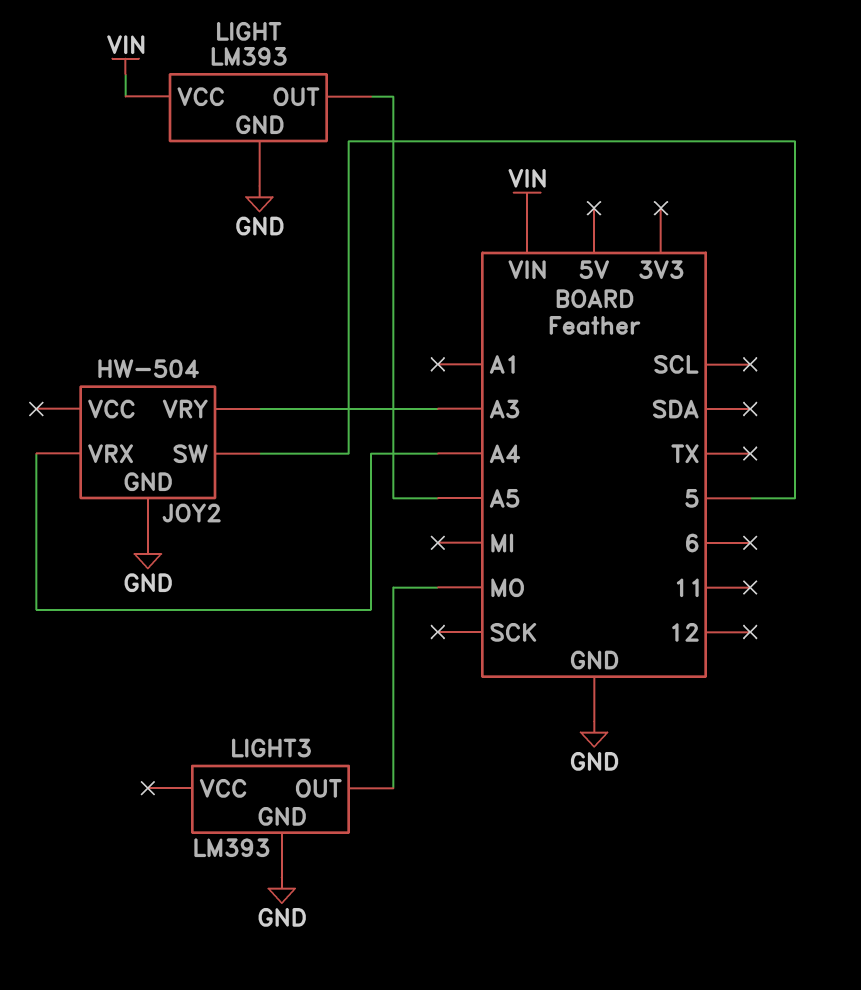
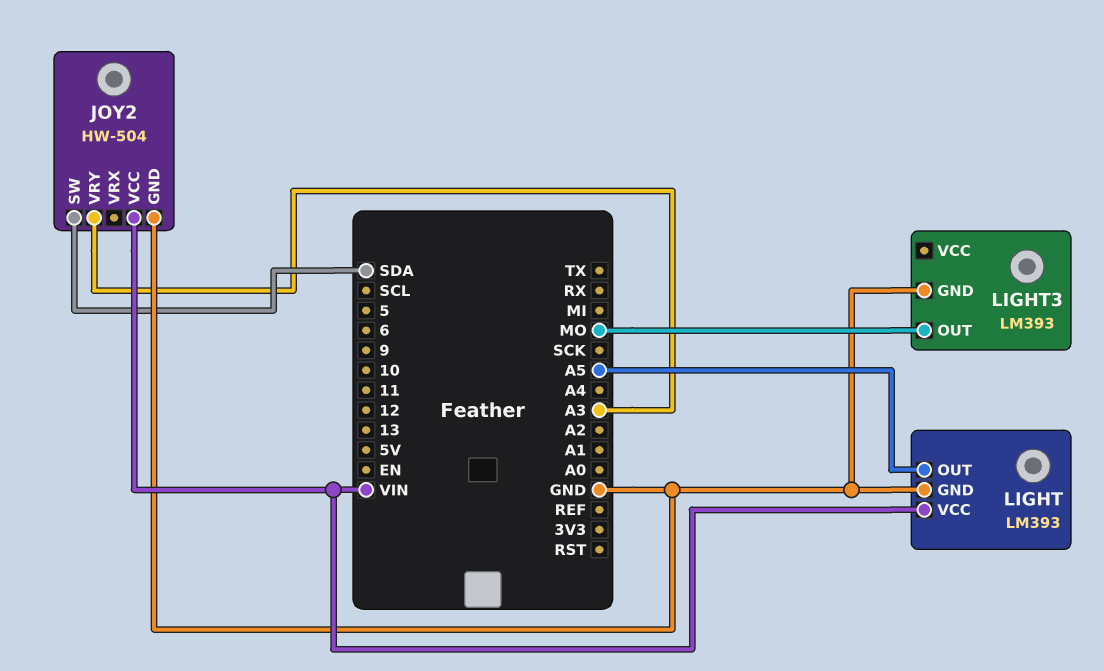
JOY2 pin SW: 5 -> SDA
JOY2 pin VCC: none -> VIN
JOY2 pin VRX: A4 -> none

